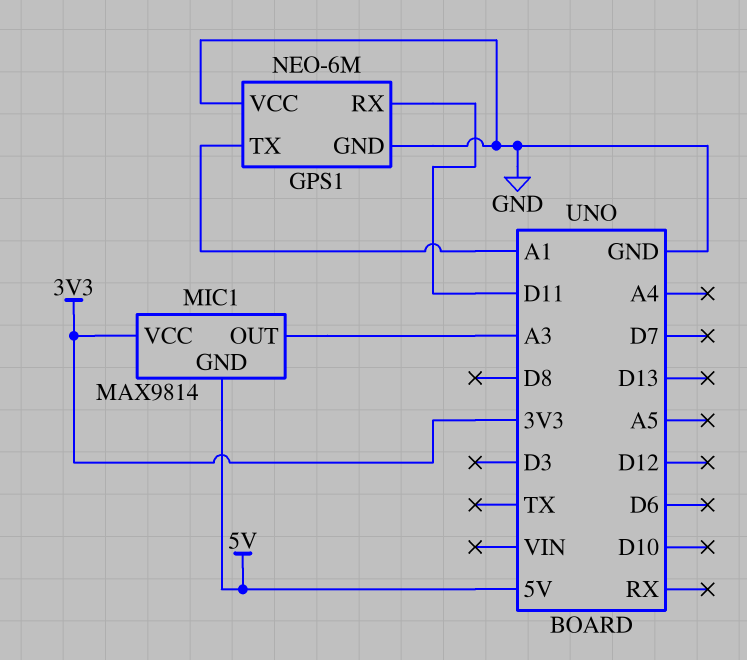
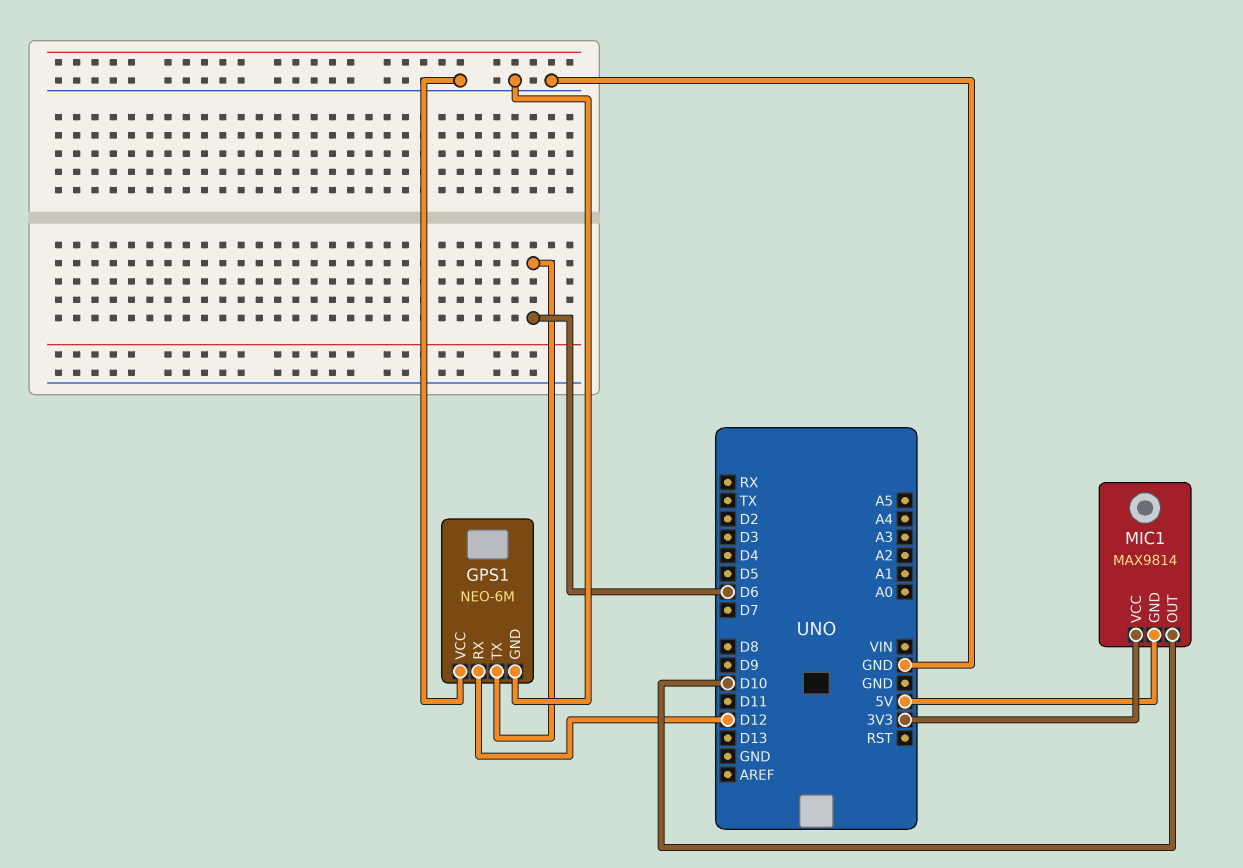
GPS1 pin RX: D11 -> D12
GPS1 pin TX: A1 -> D6
MIC1 pin OUT: A3 -> D10

